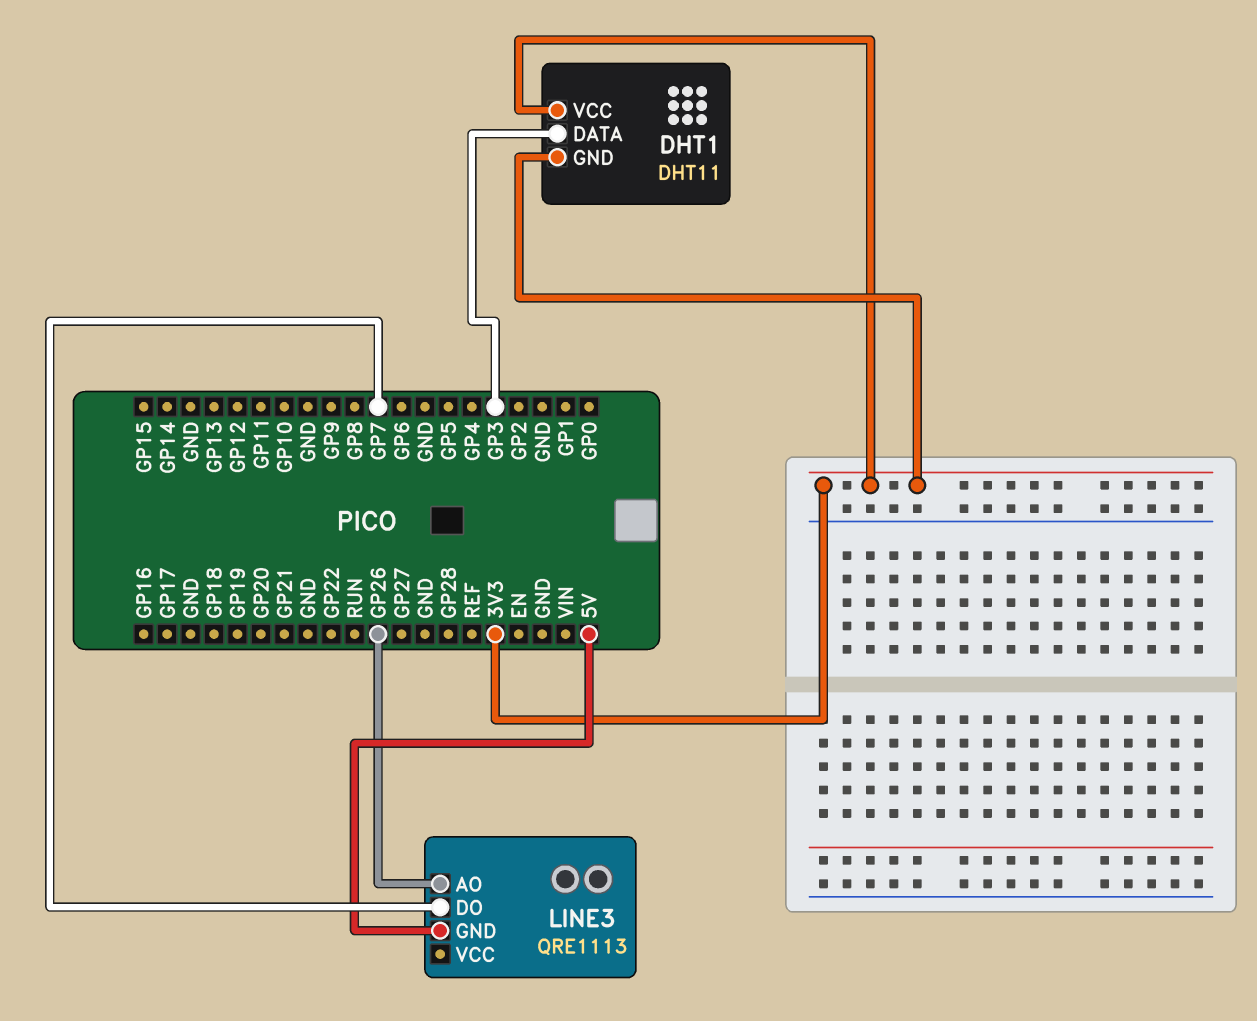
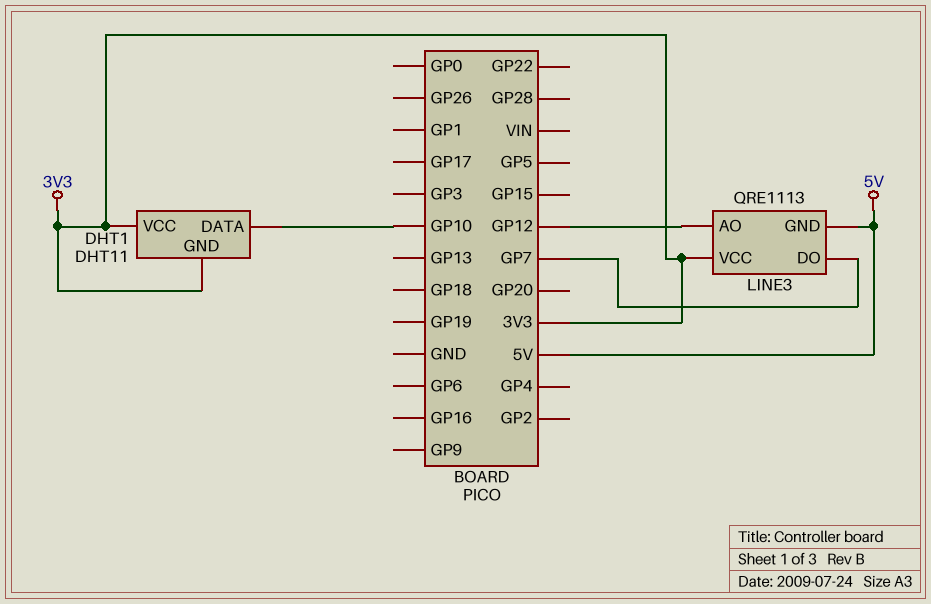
DHT1 pin DATA: GP3 -> GP10
LINE3 pin AO: GP26 -> GP12
LINE3 pin VCC: none -> 3V3

